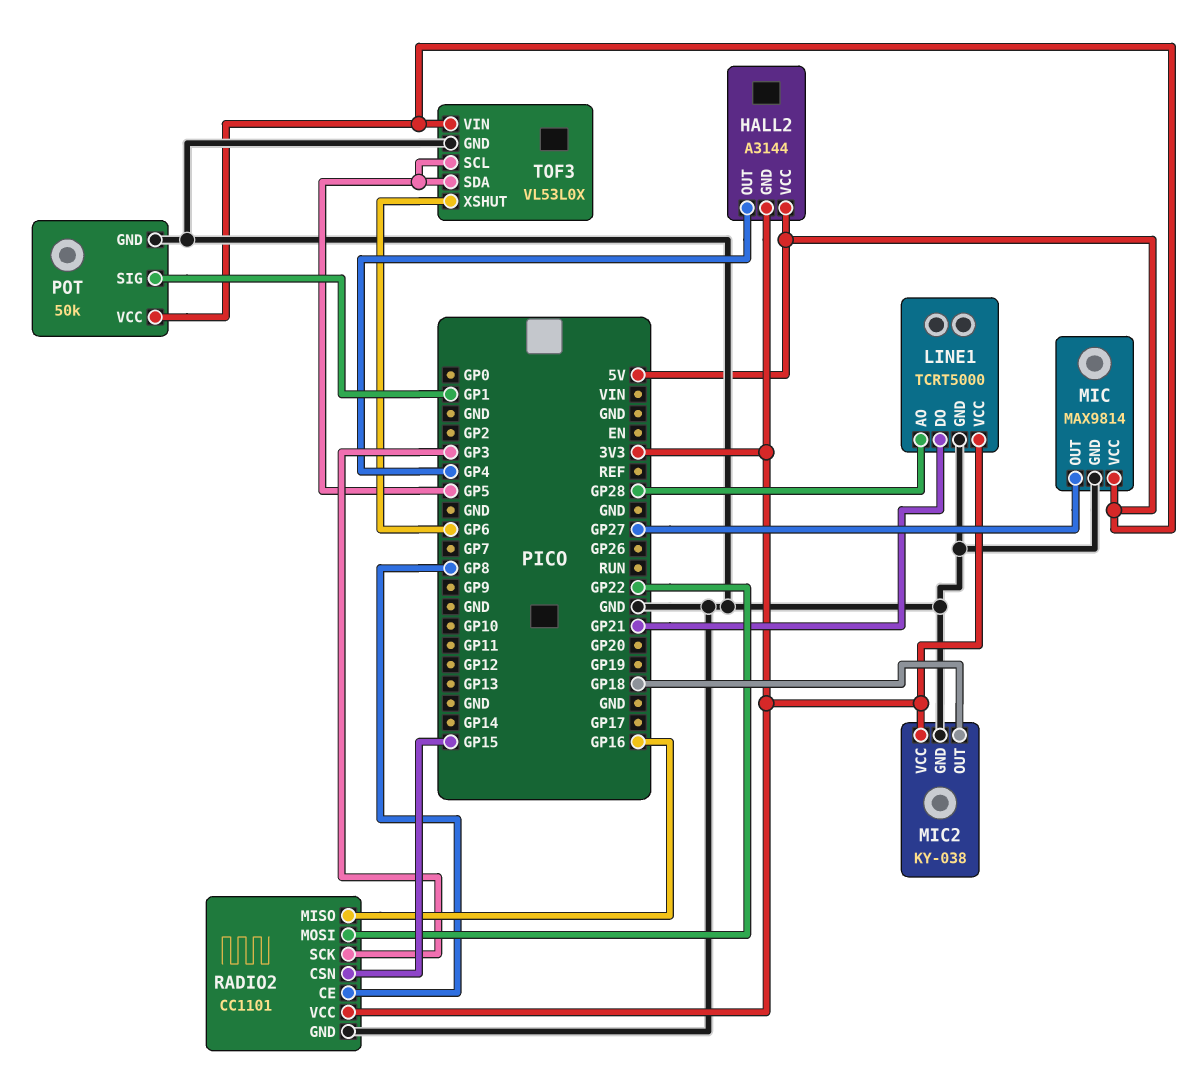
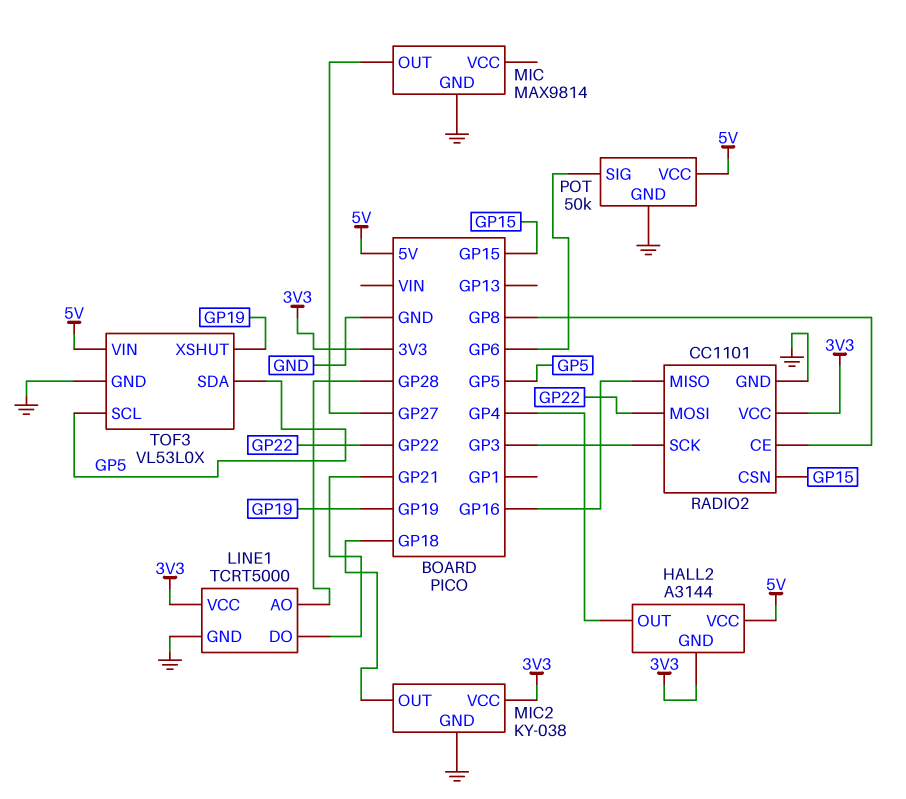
MIC pin VCC: 5V -> none
POT pin SIG: GP1 -> GP6
TOF3 pin XSHUT: GP6 -> GP19

